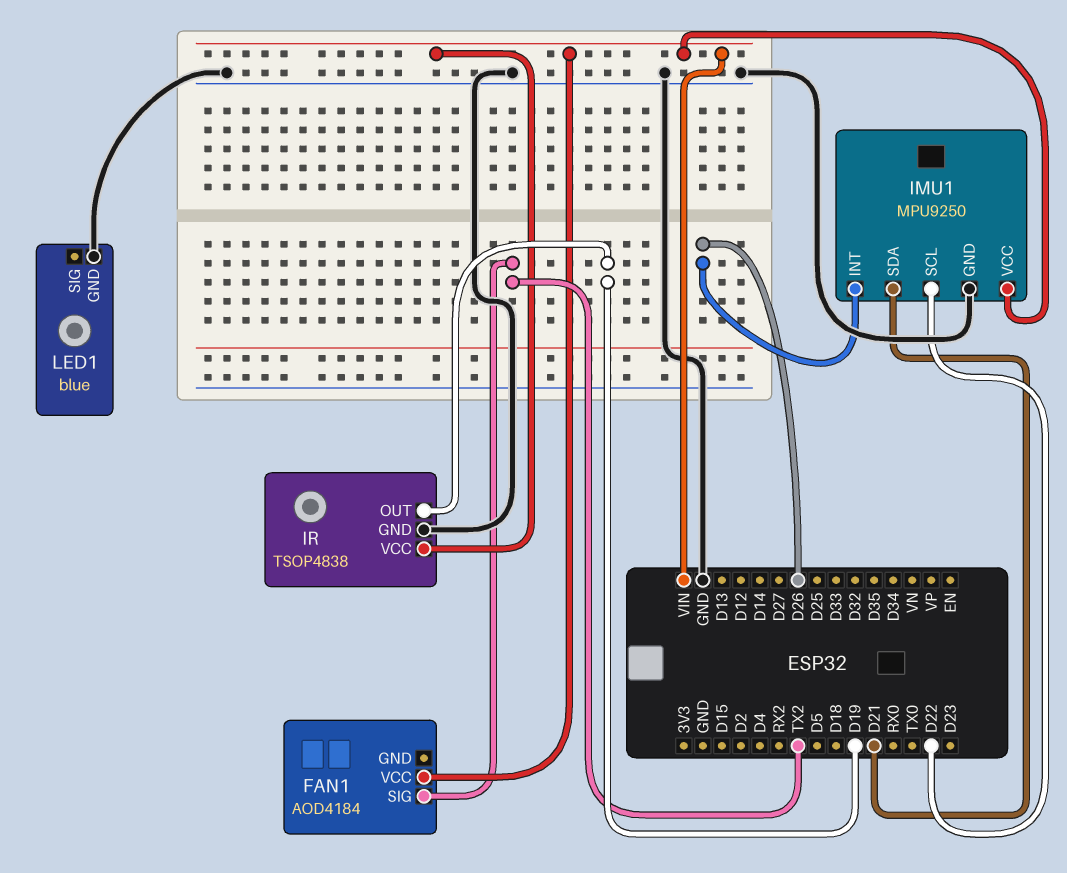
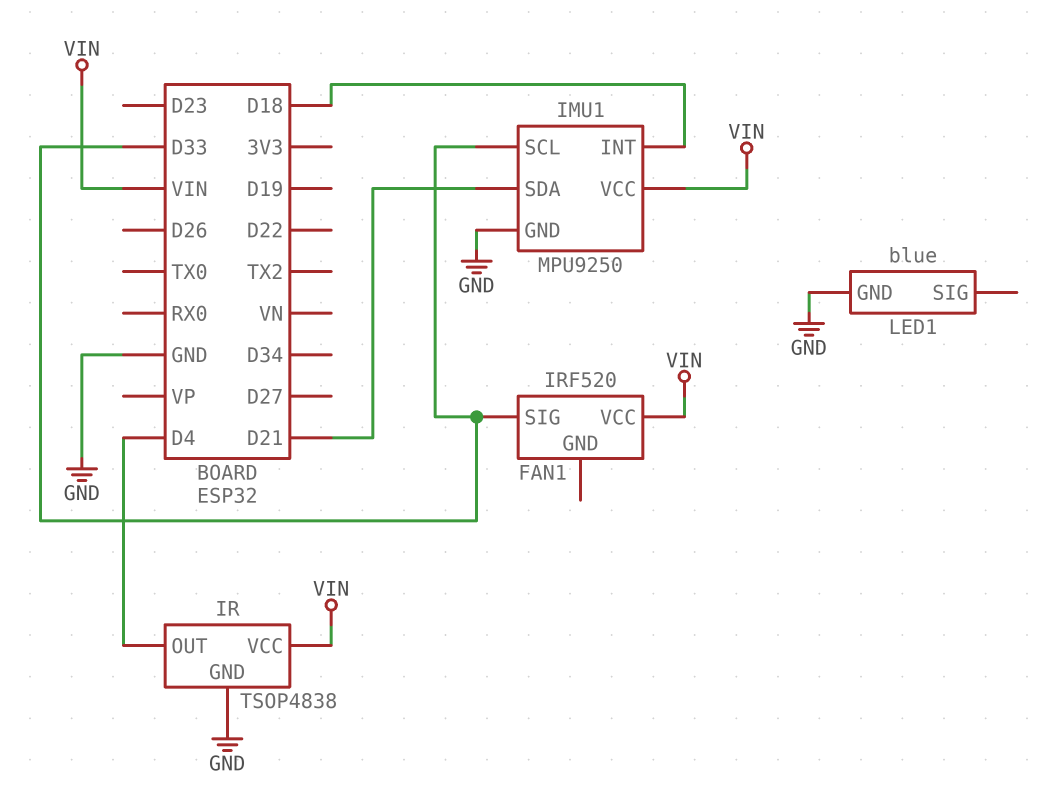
FAN1: AOD4184 -> IRF520
FAN1 pin SIG: TX2 -> D33
IMU1 pin INT: D26 -> D18
IMU1 pin SCL: D22 -> D33
IR pin OUT: D19 -> D4

